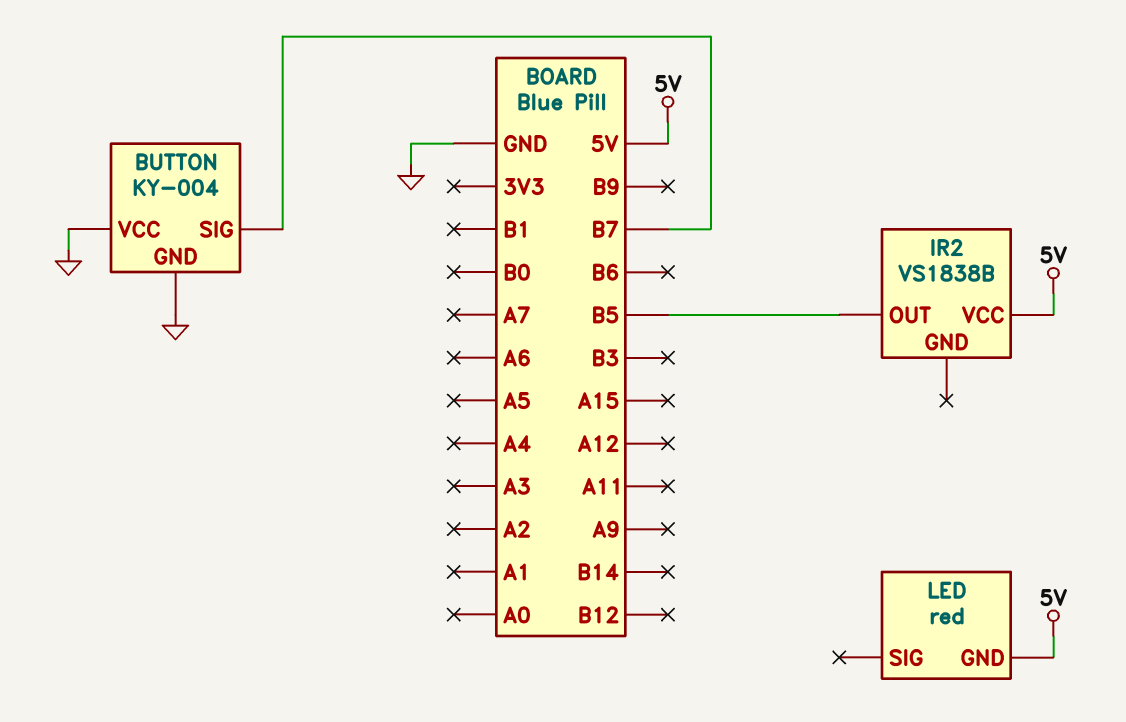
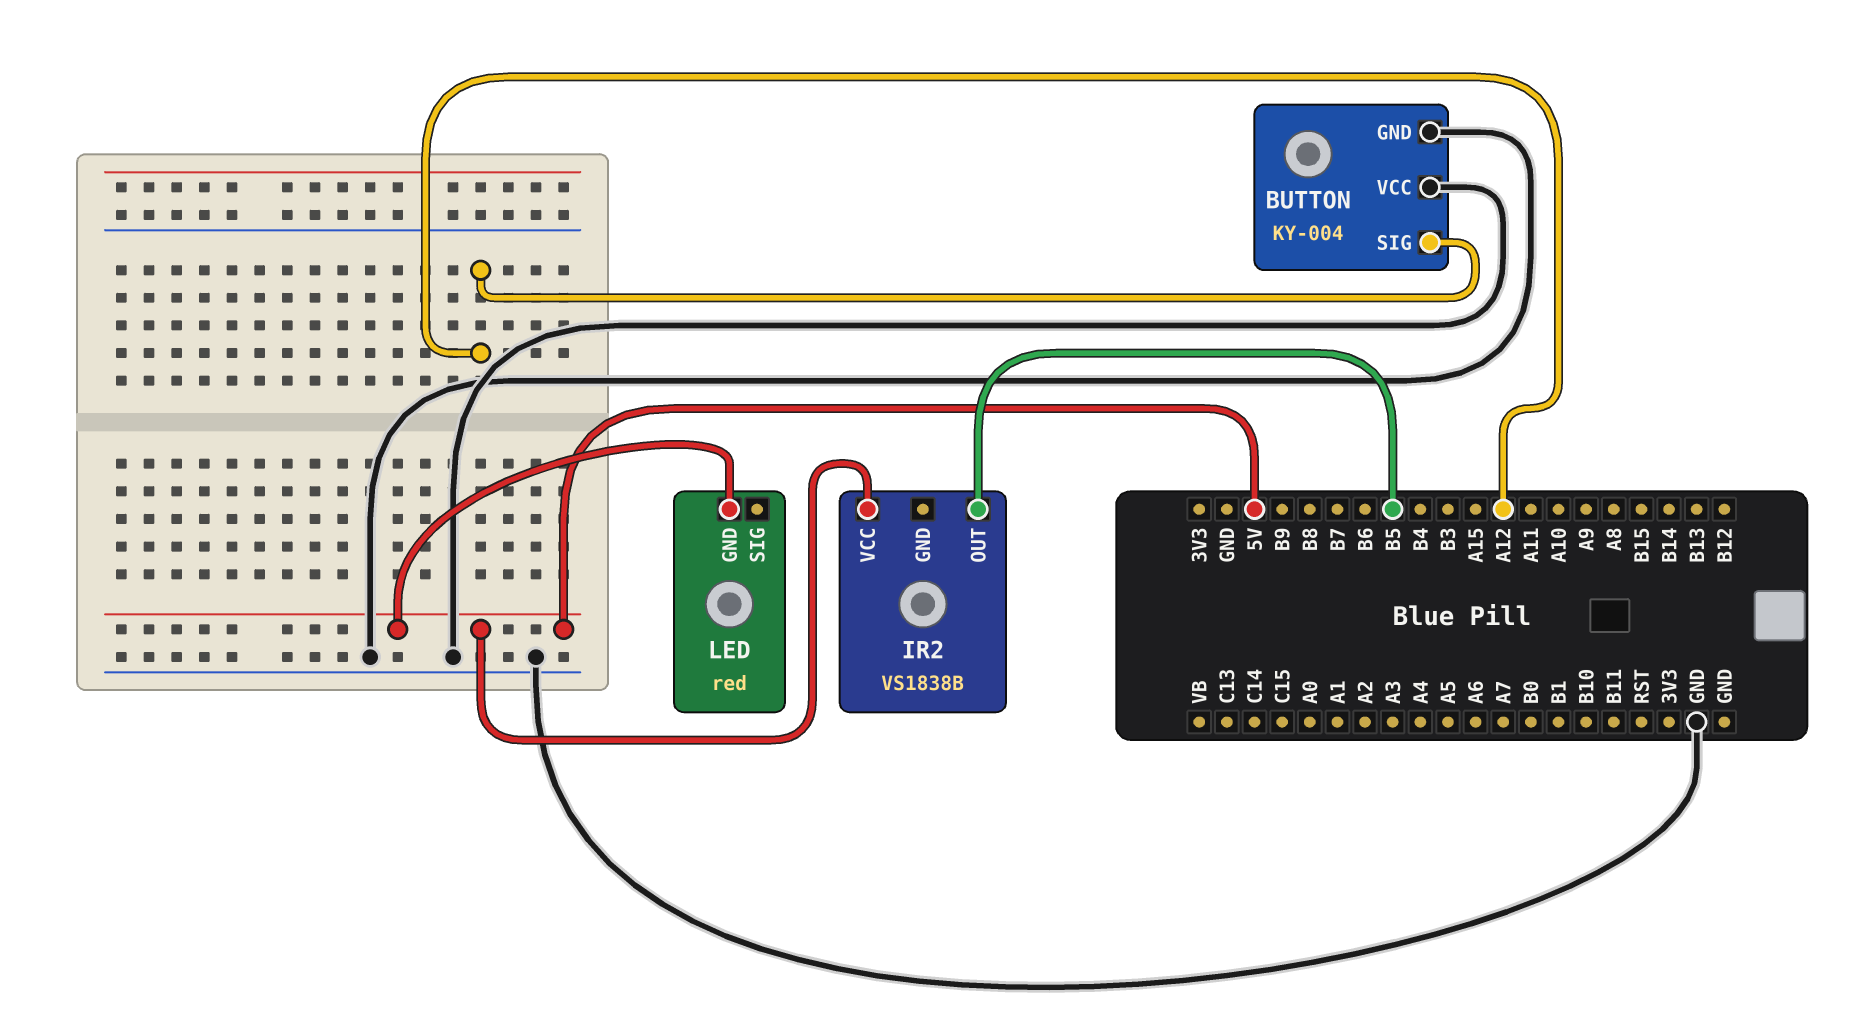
BUTTON pin SIG: B7 -> A12

